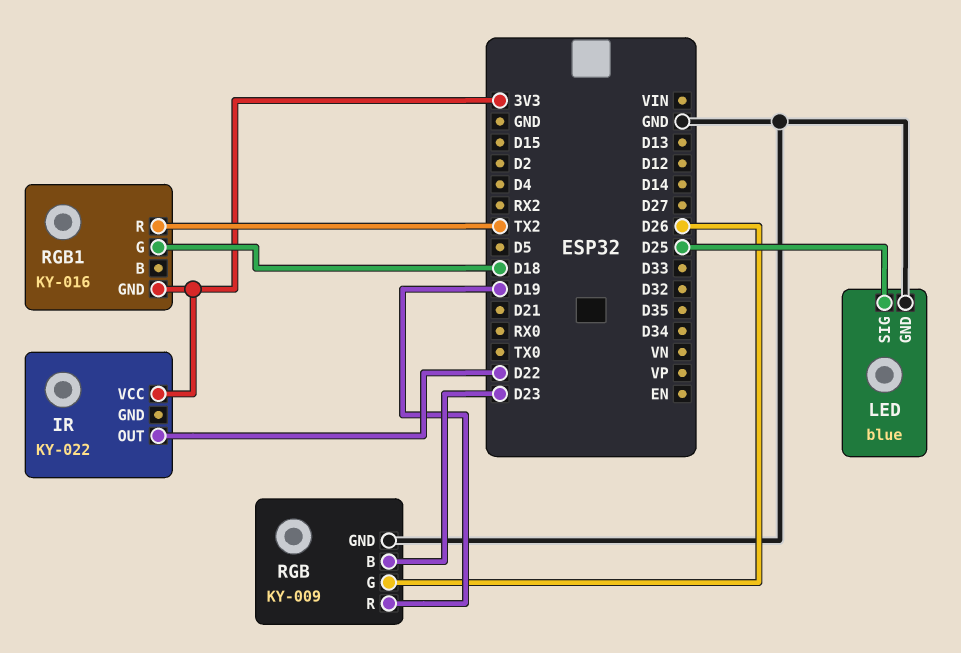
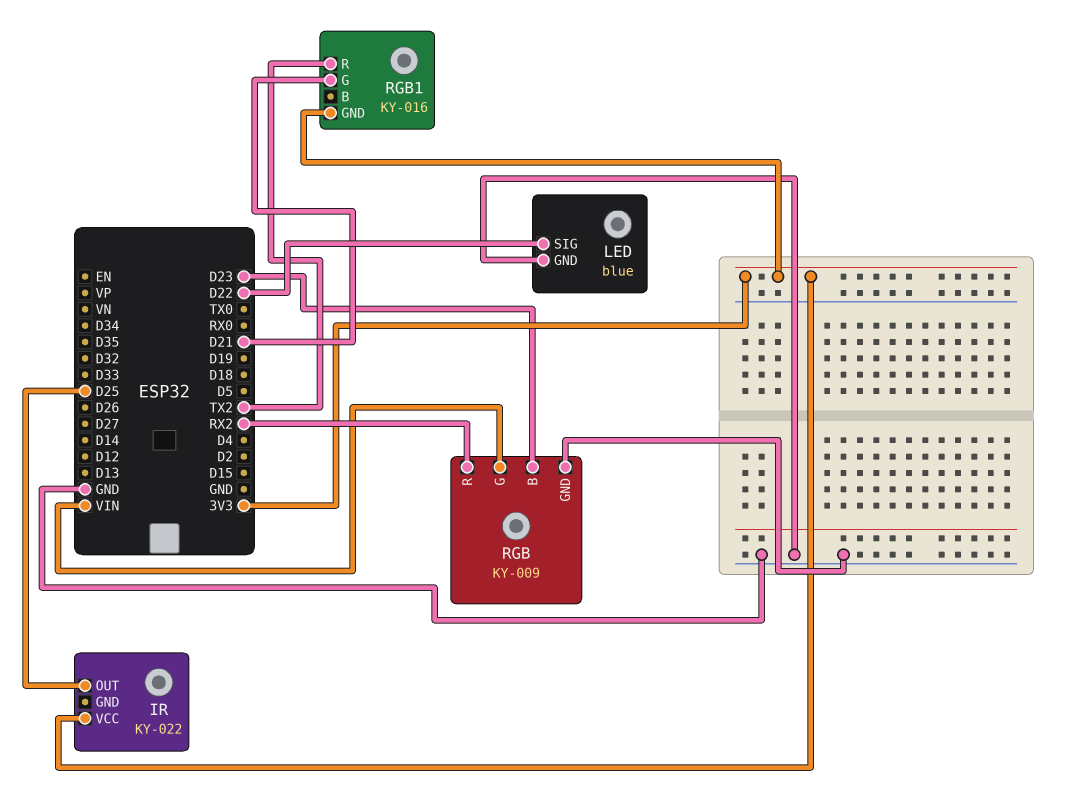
IR pin OUT: D22 -> D25
LED pin SIG: D25 -> D22
RGB pin G: D26 -> VIN
RGB pin R: D19 -> RX2
RGB1 pin G: D18 -> D21

